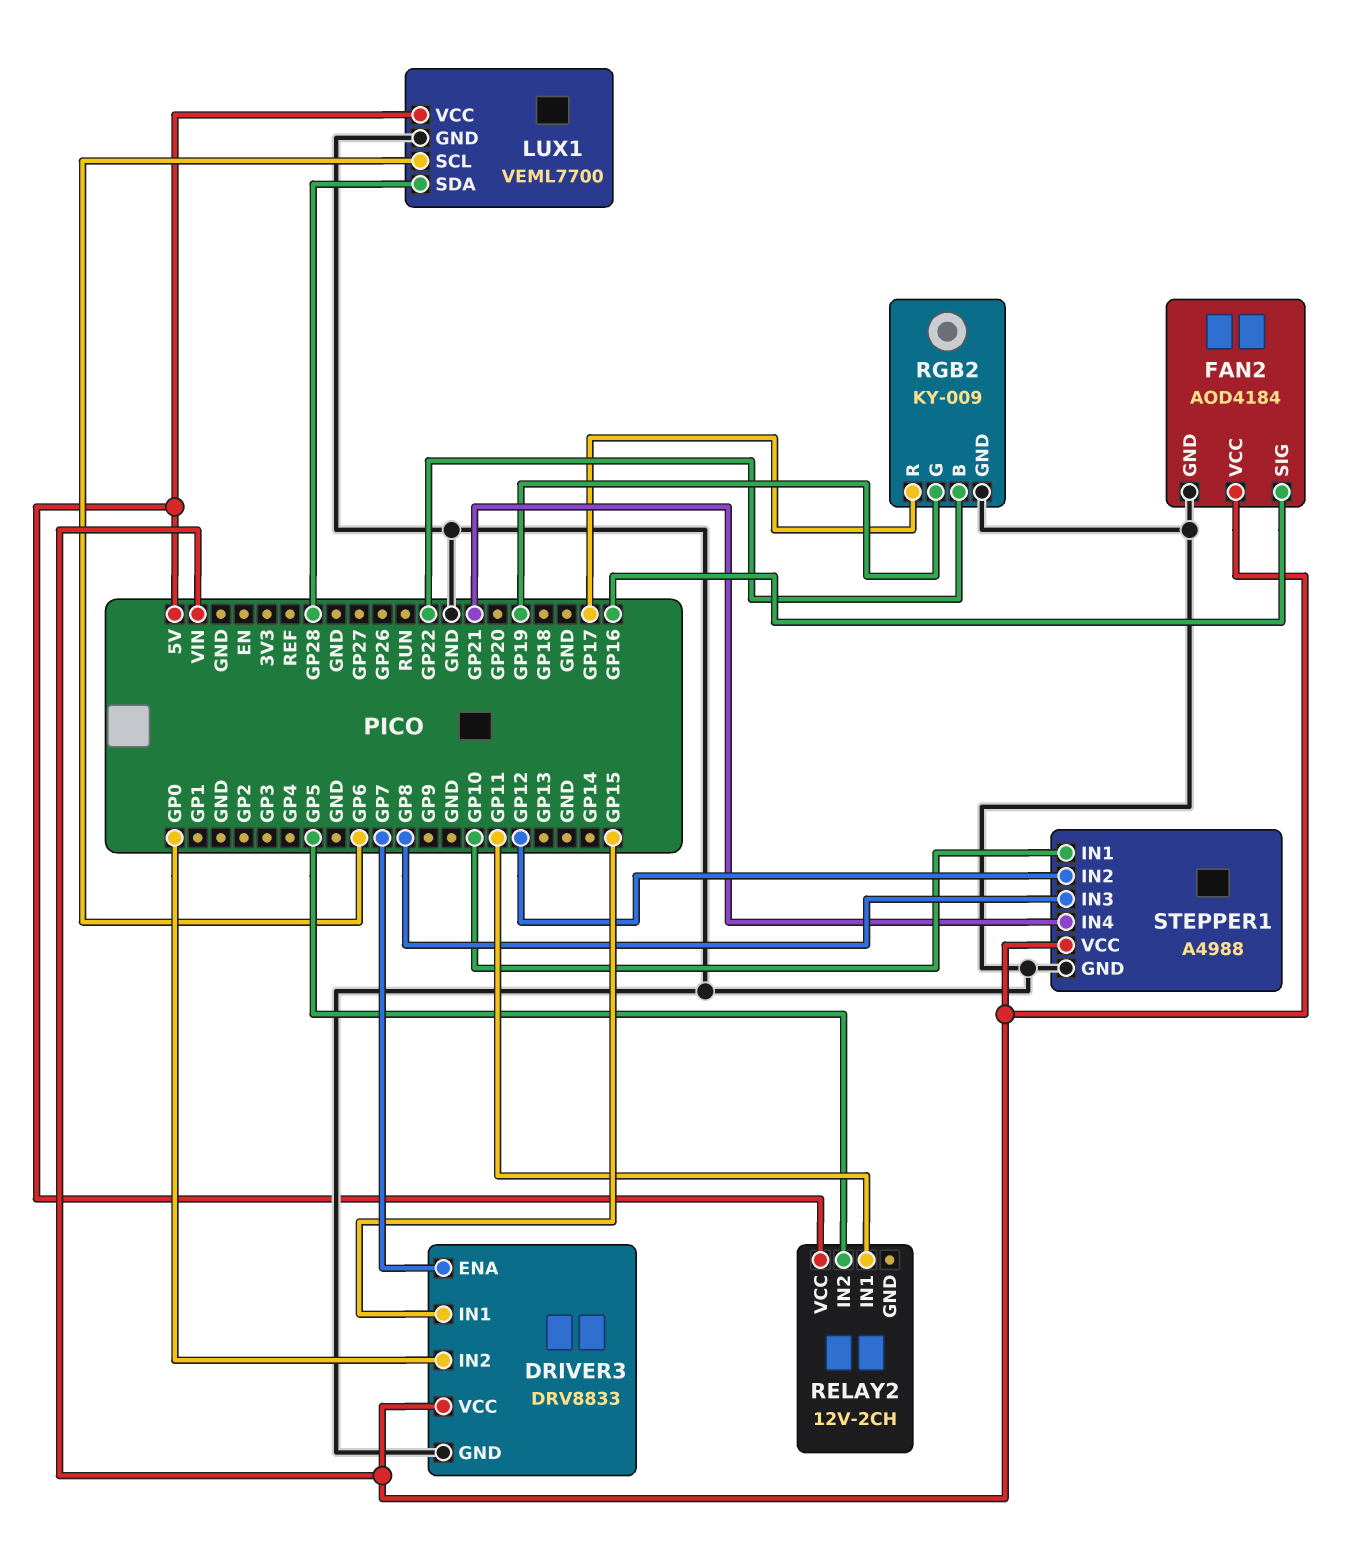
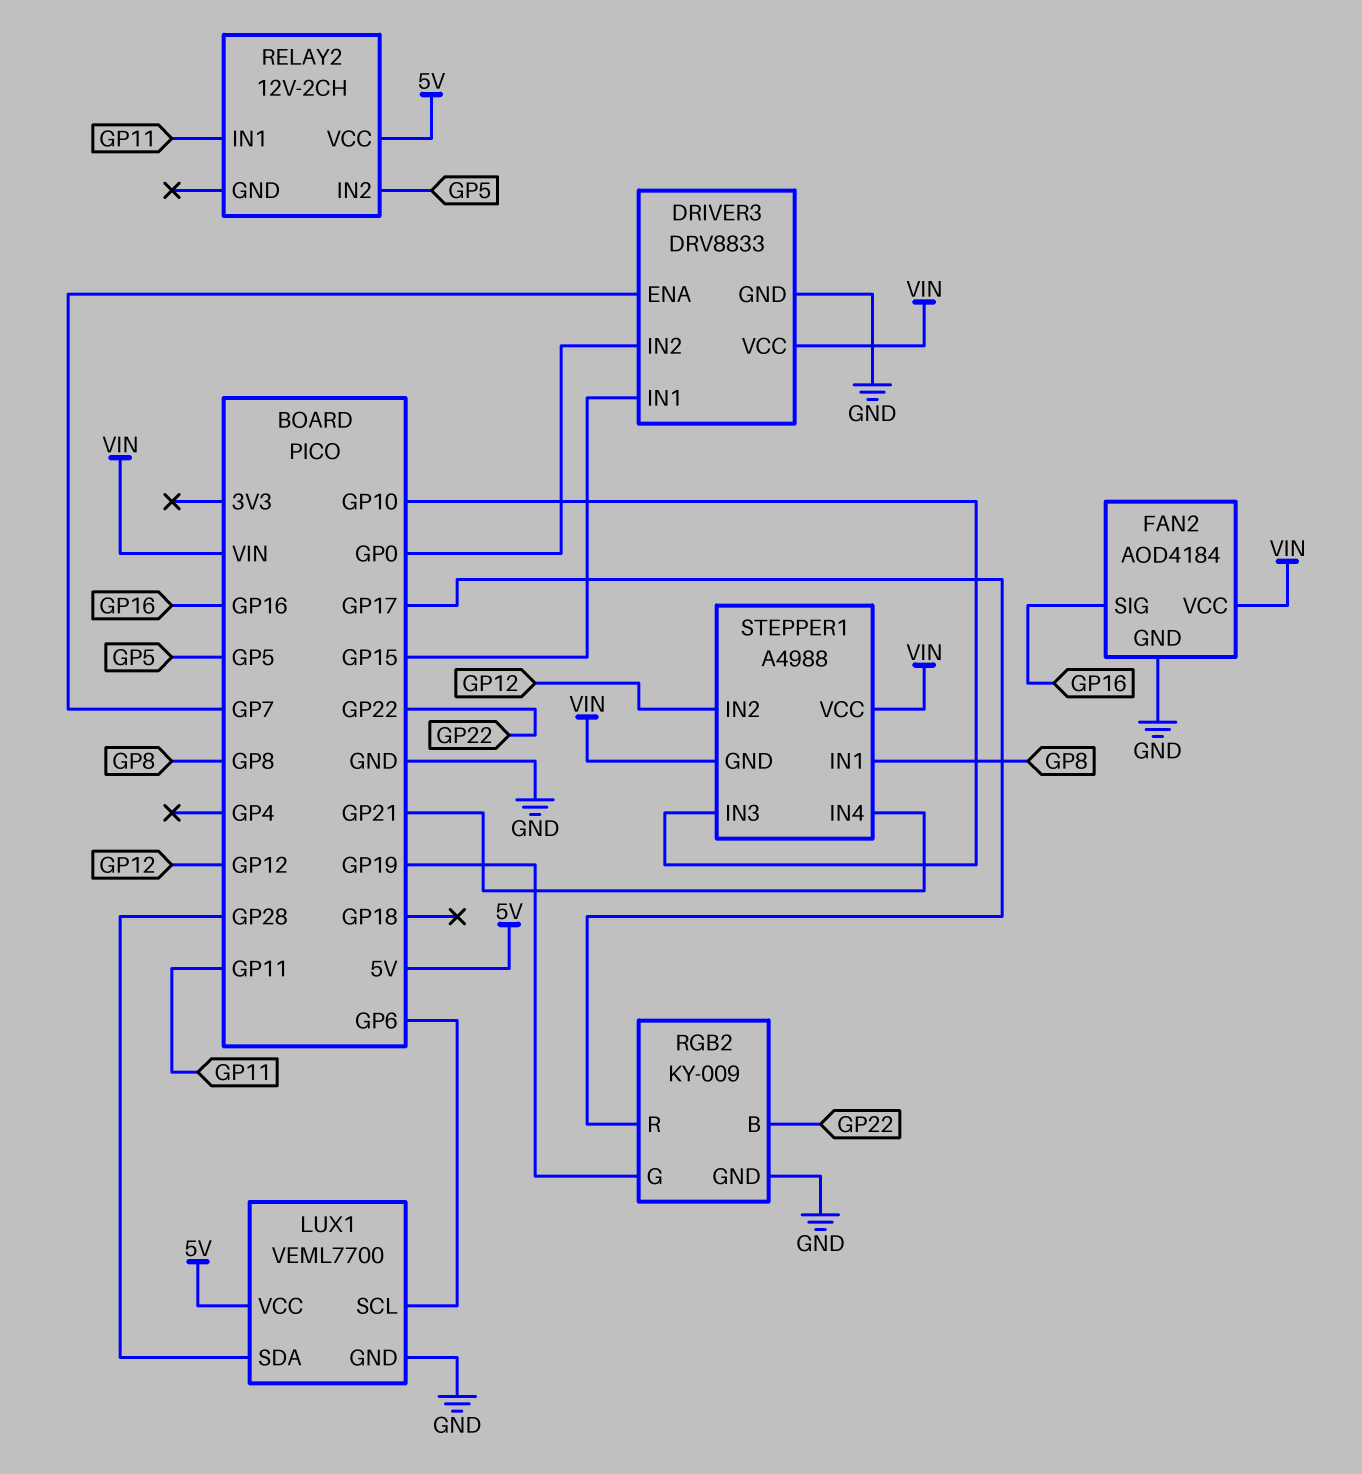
STEPPER1 pin GND: GND -> VIN
STEPPER1 pin IN1: GP10 -> GP8
STEPPER1 pin IN3: GP8 -> GP10

